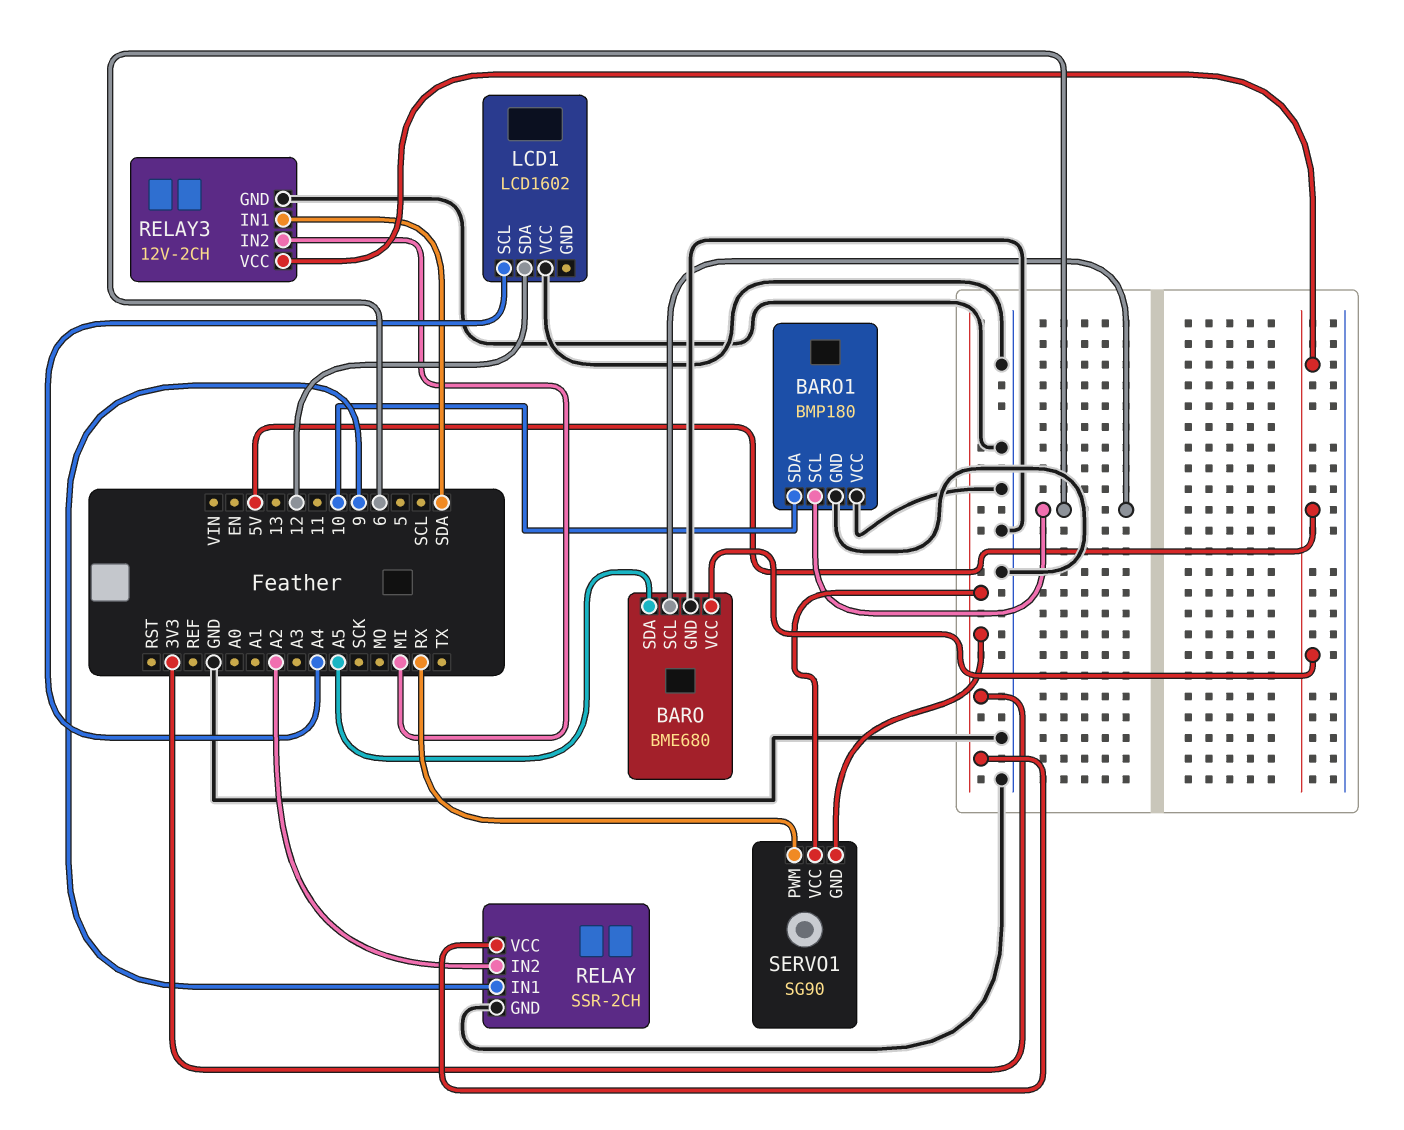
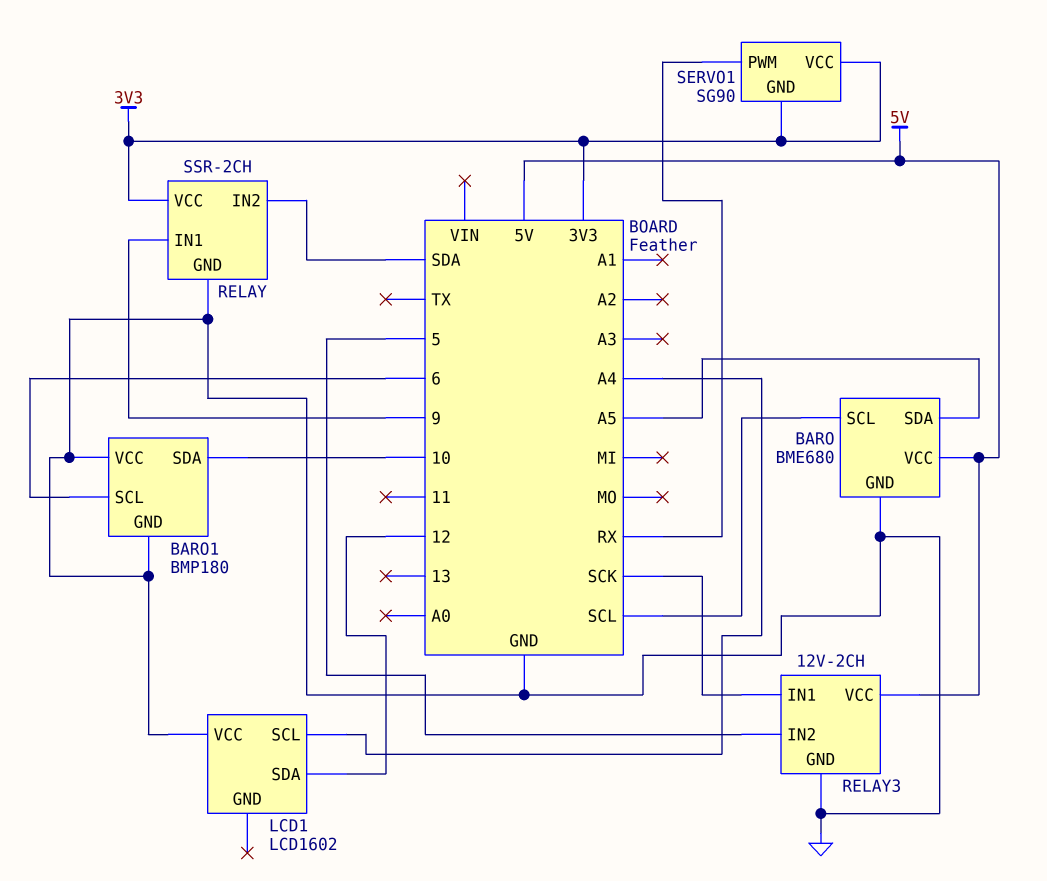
BARO pin SCL: 6 -> SCL
RELAY pin IN2: A2 -> SDA
RELAY3 pin IN1: SDA -> SCK
RELAY3 pin IN2: MI -> 5

